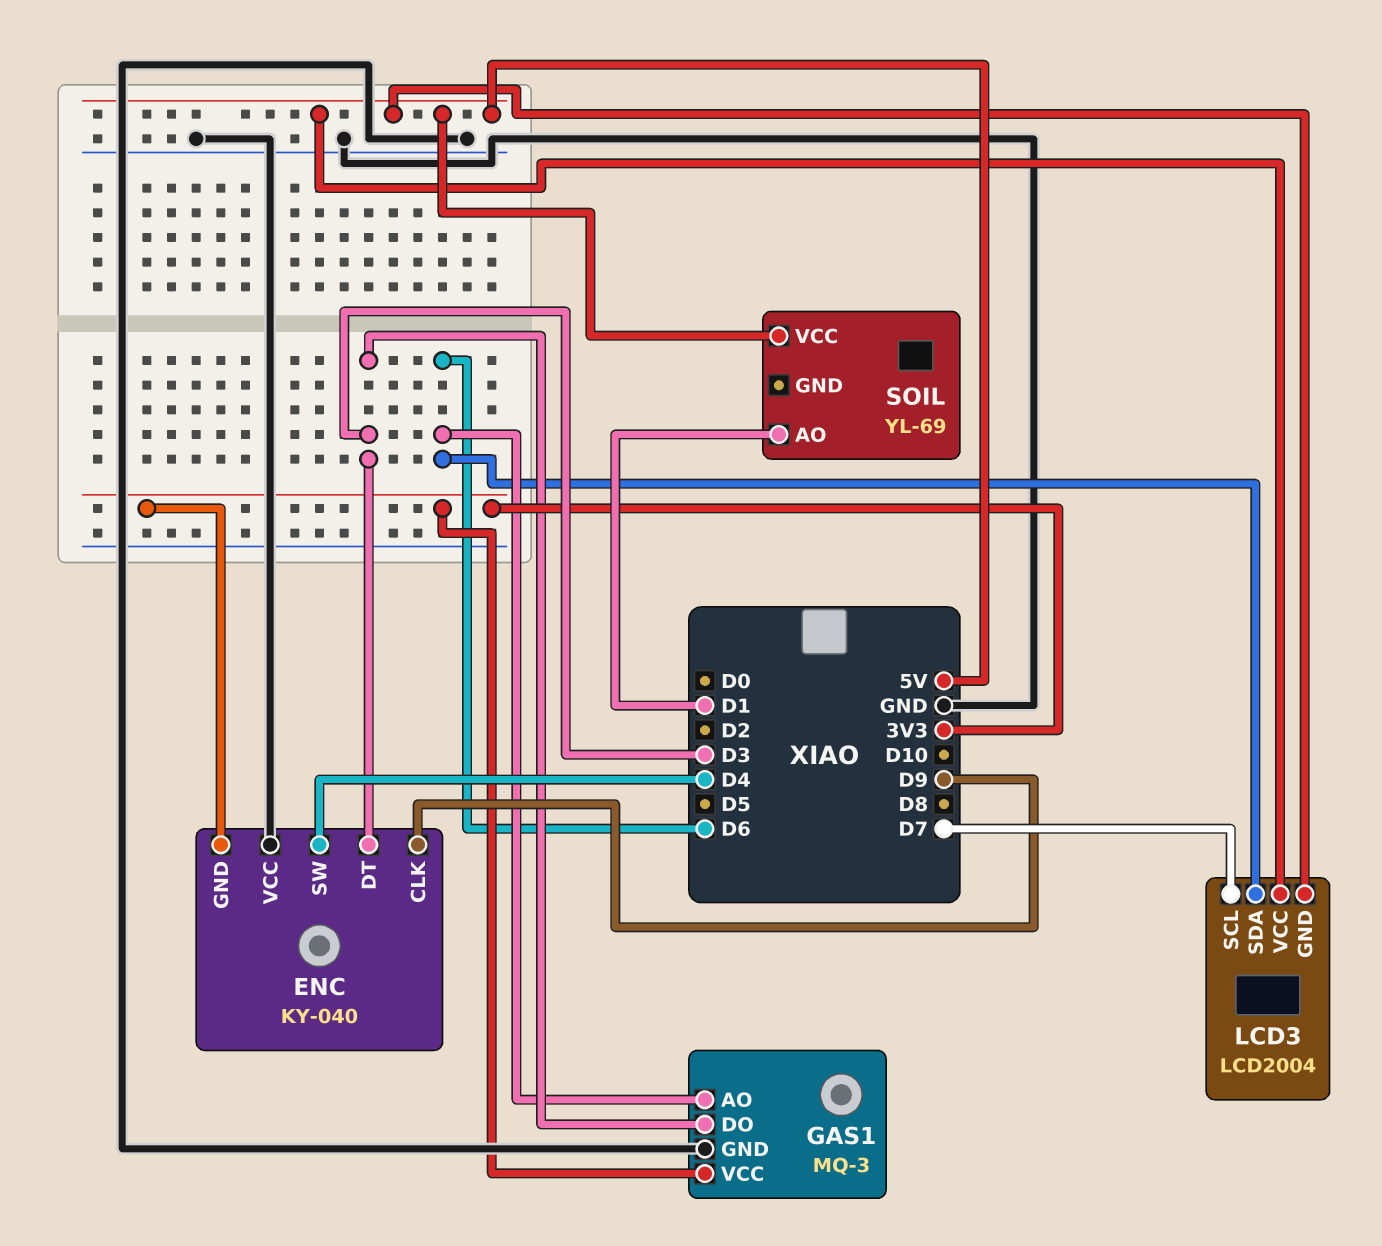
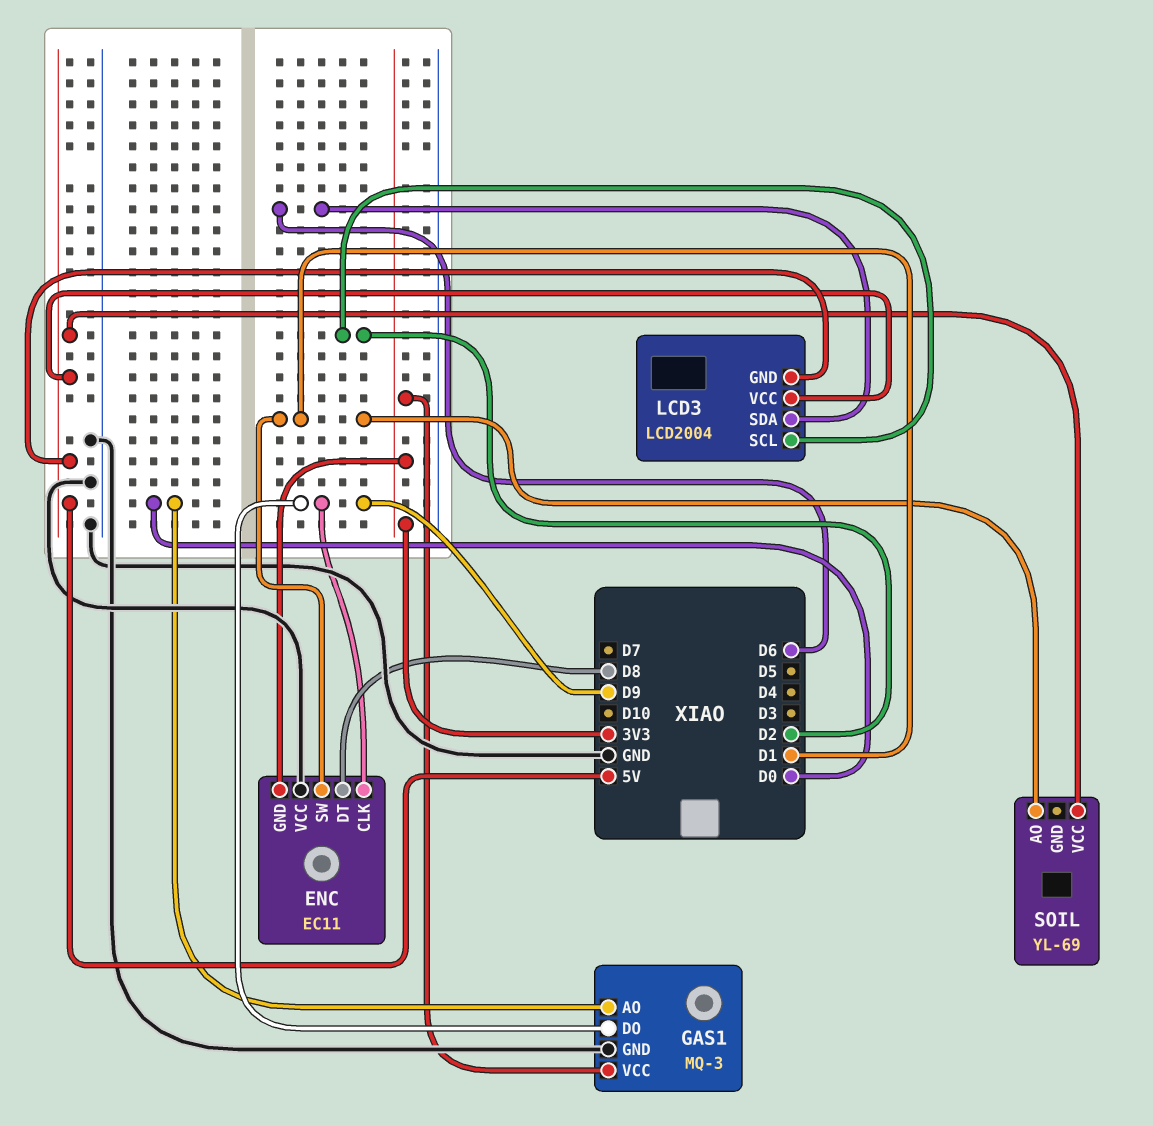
ENC: KY-040 -> EC11
ENC pin DT: D3 -> D8
ENC pin SW: D4 -> D1
GAS1 pin AO: D6 -> D0
GAS1 pin DO: D3 -> D9
LCD3 pin SCL: D7 -> D2

